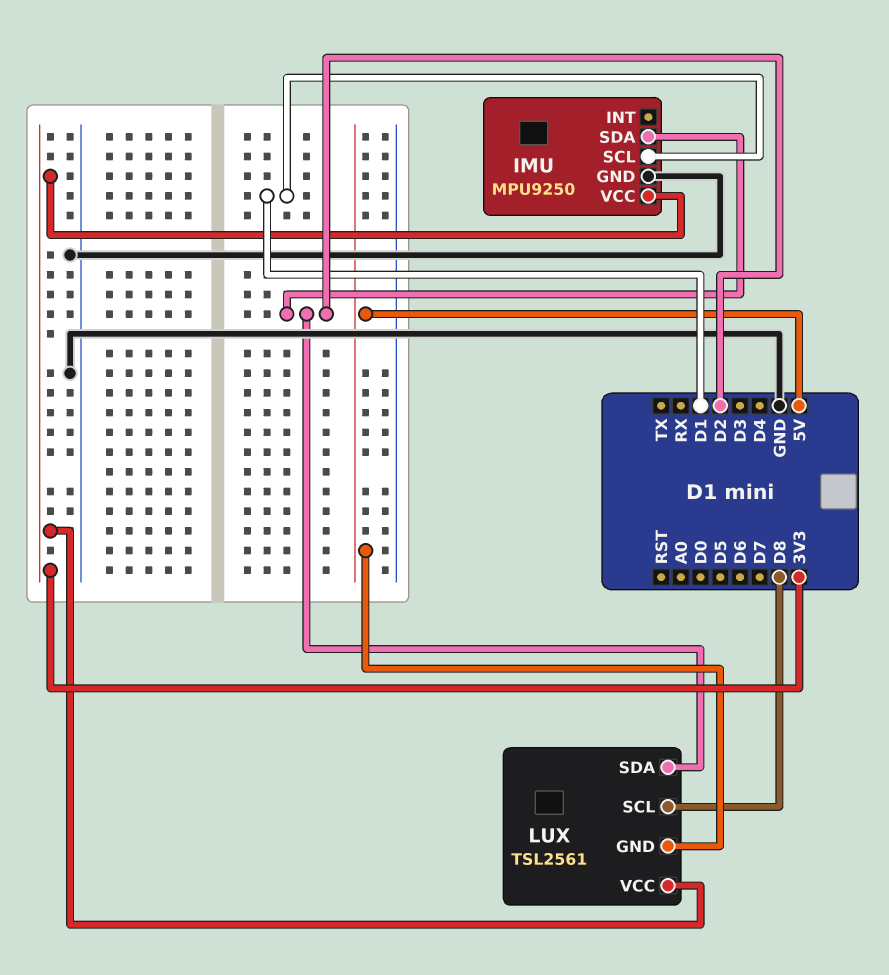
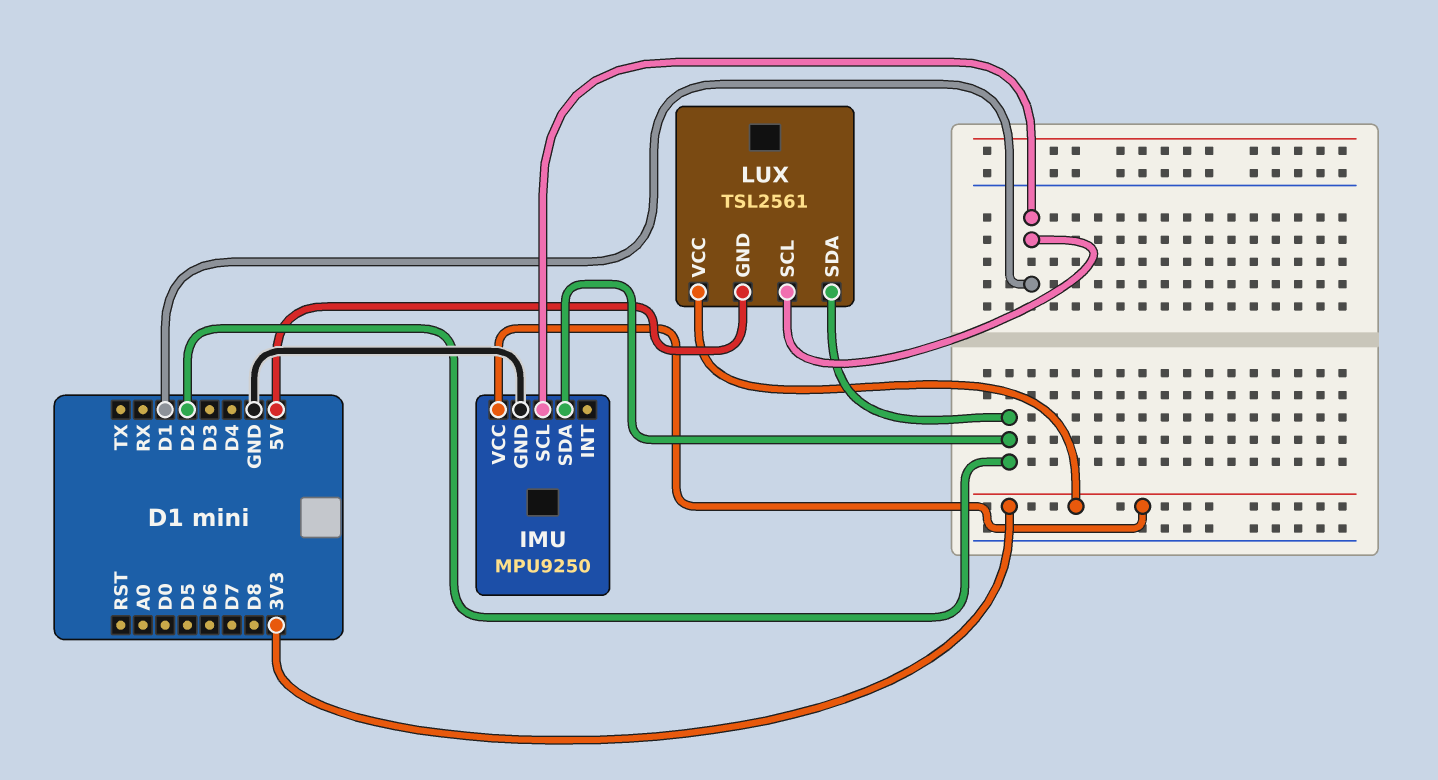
LUX pin SCL: D8 -> D1

